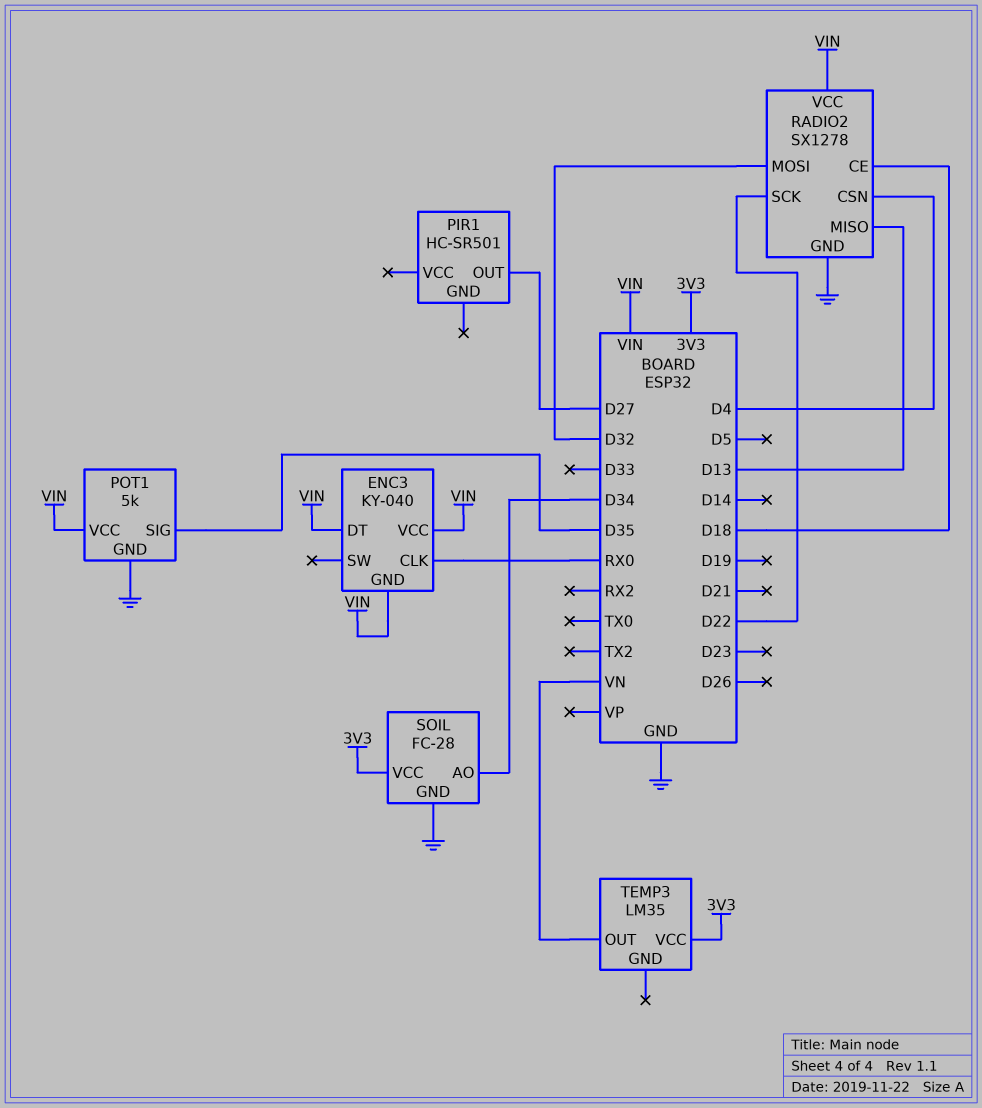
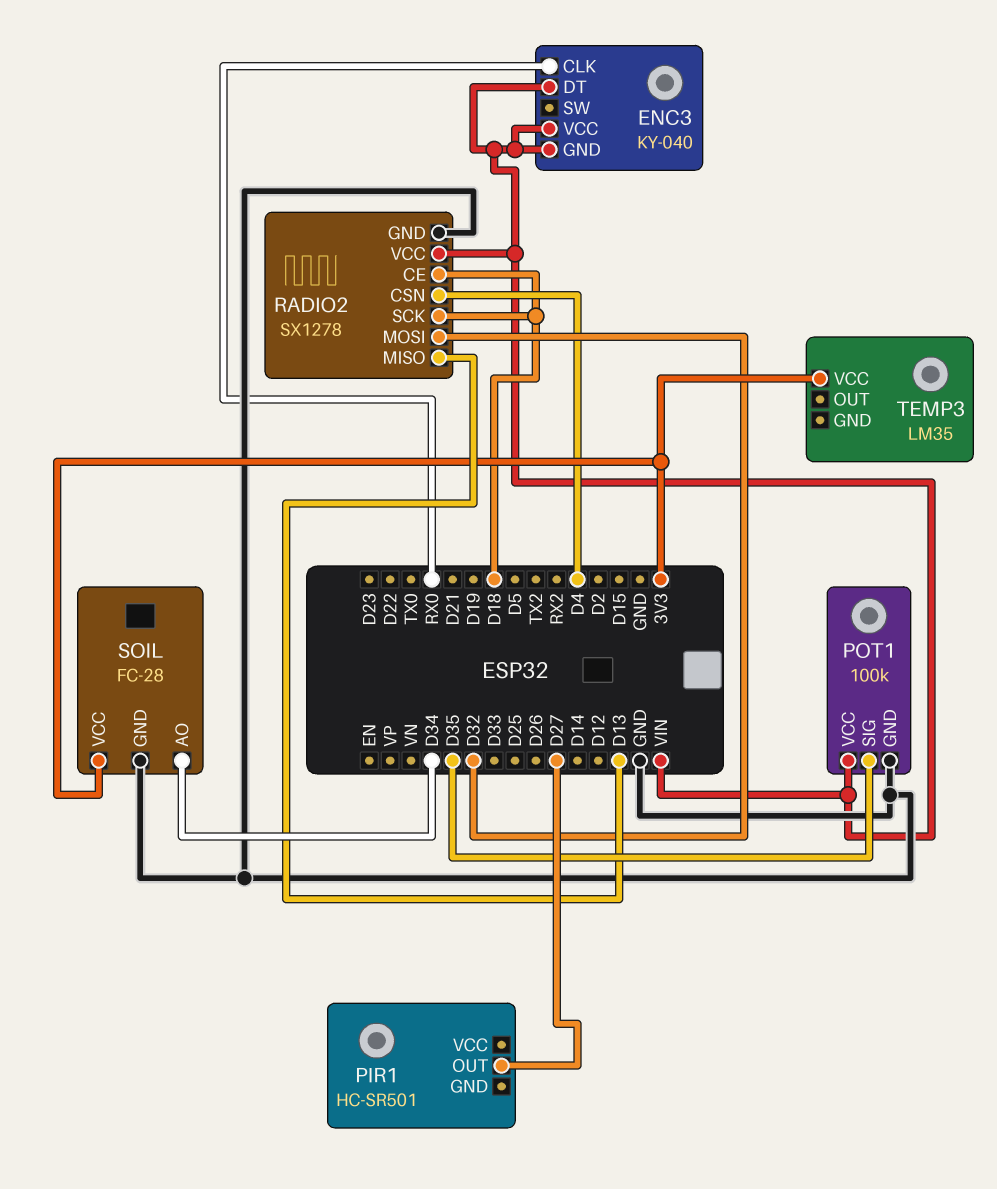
POT1: 5k -> 100k
RADIO2 pin SCK: D22 -> D18
TEMP3 pin OUT: VN -> none

